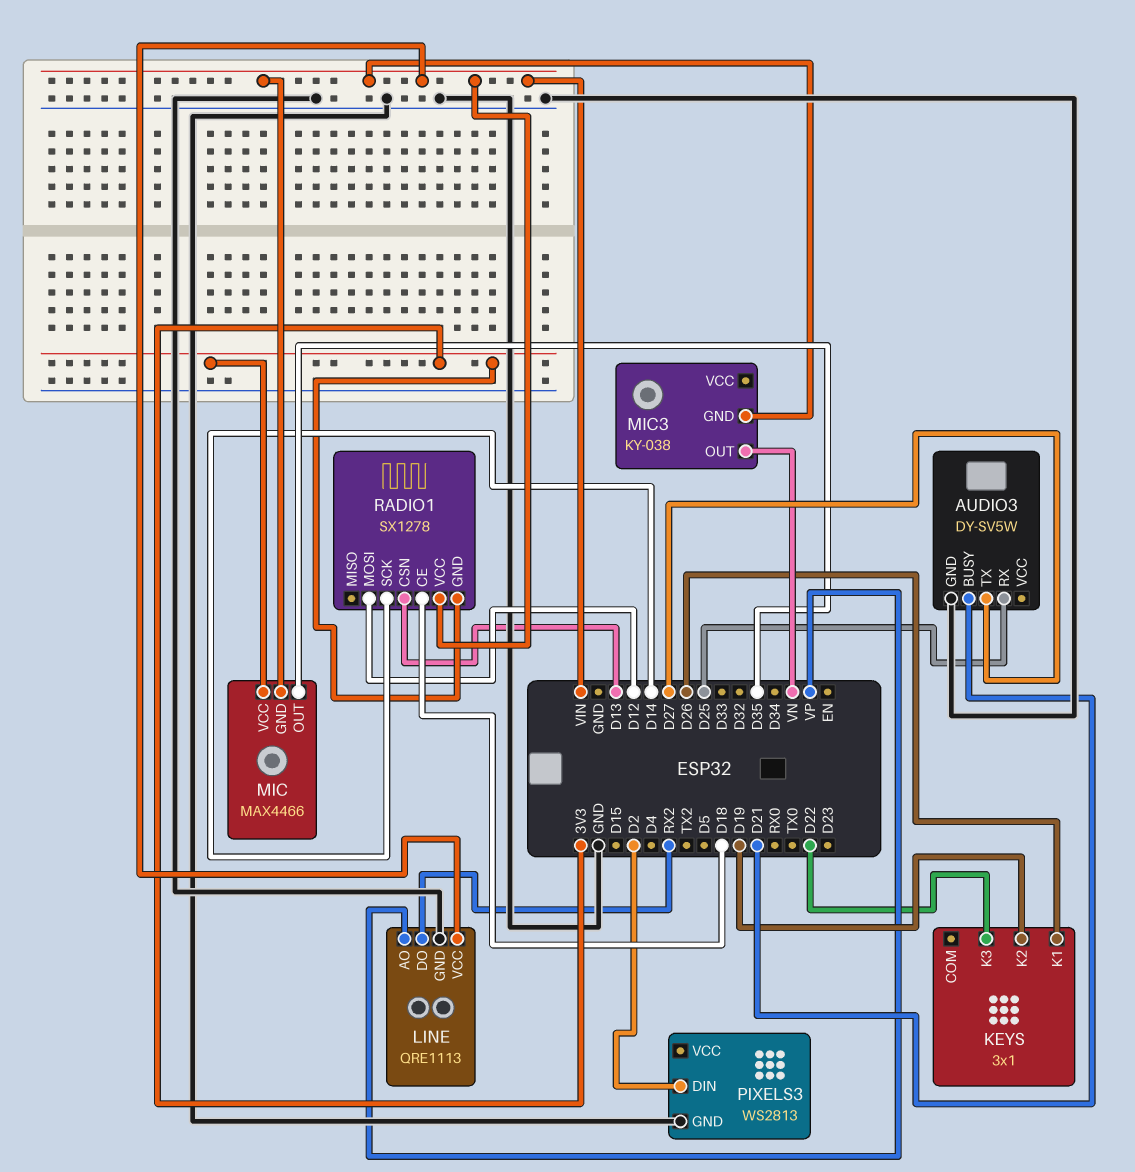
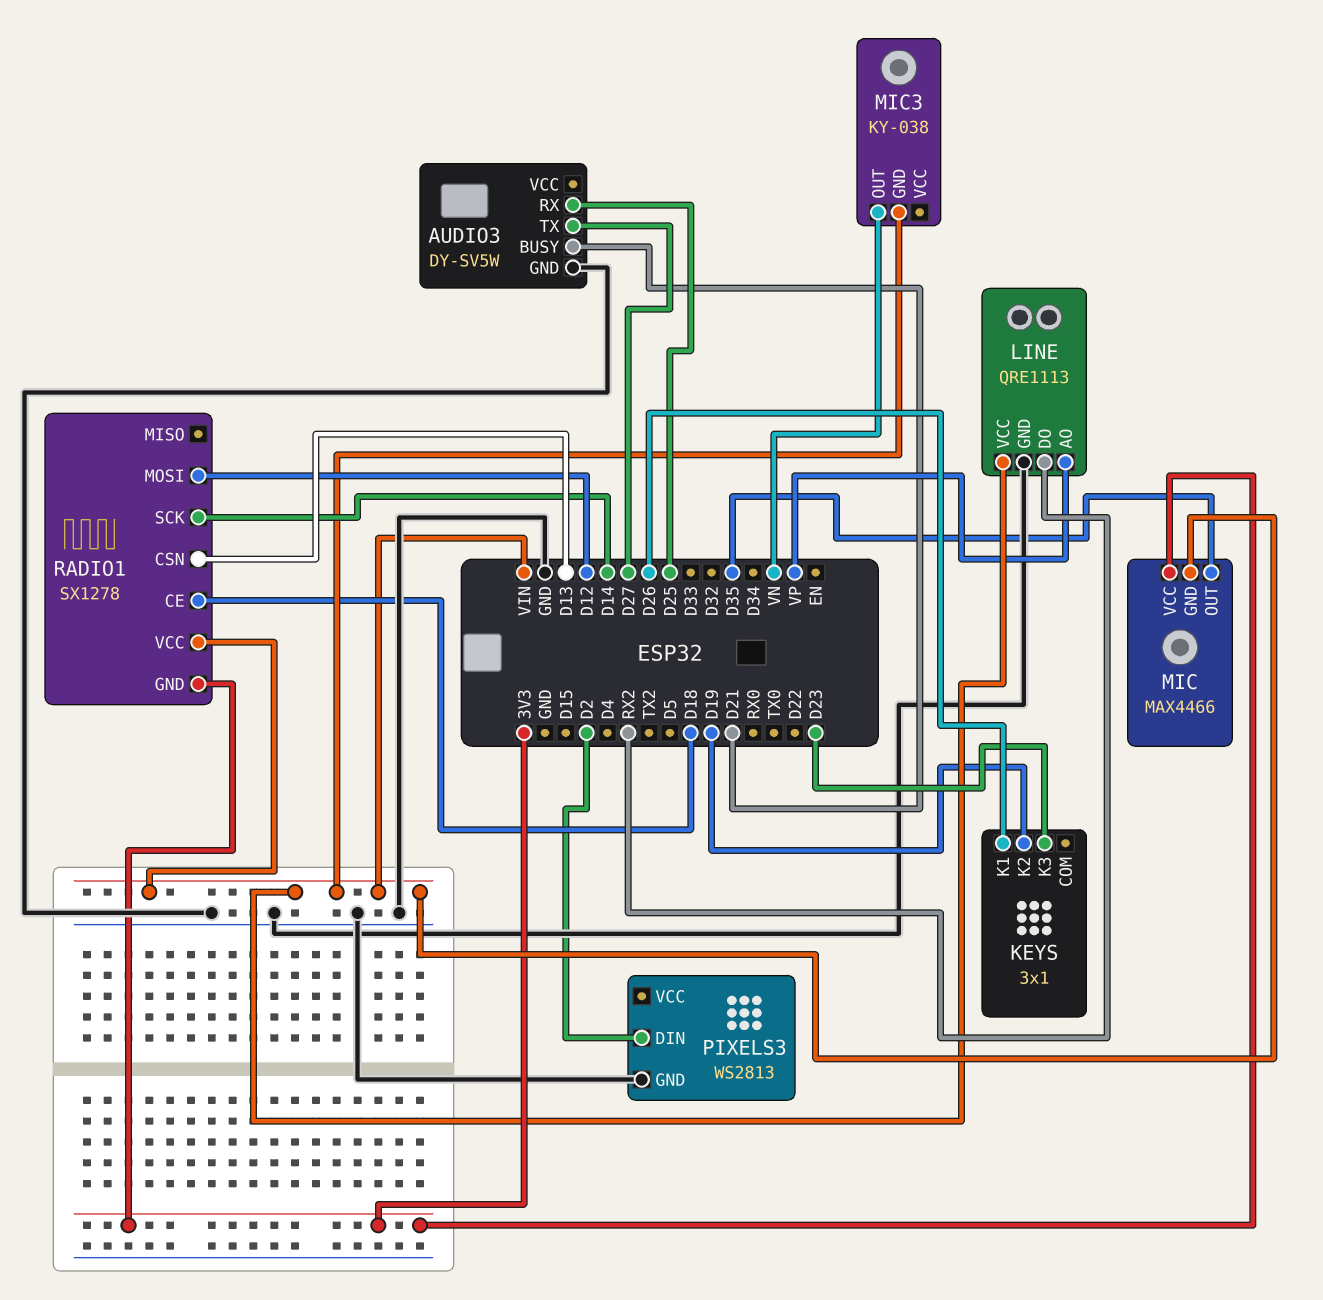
KEYS pin K3: D22 -> D23

